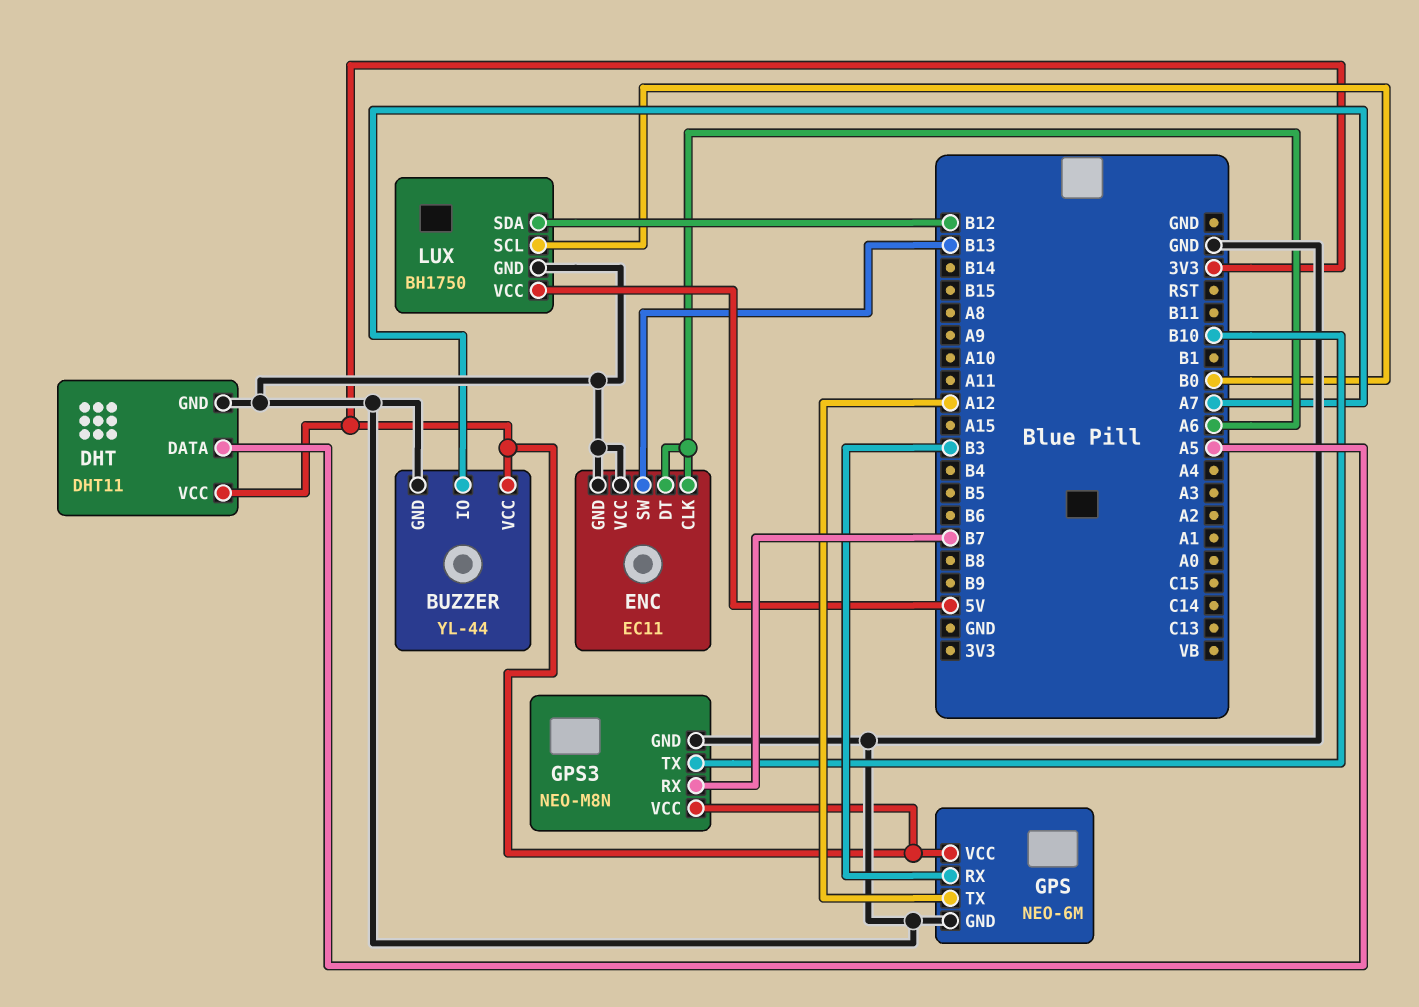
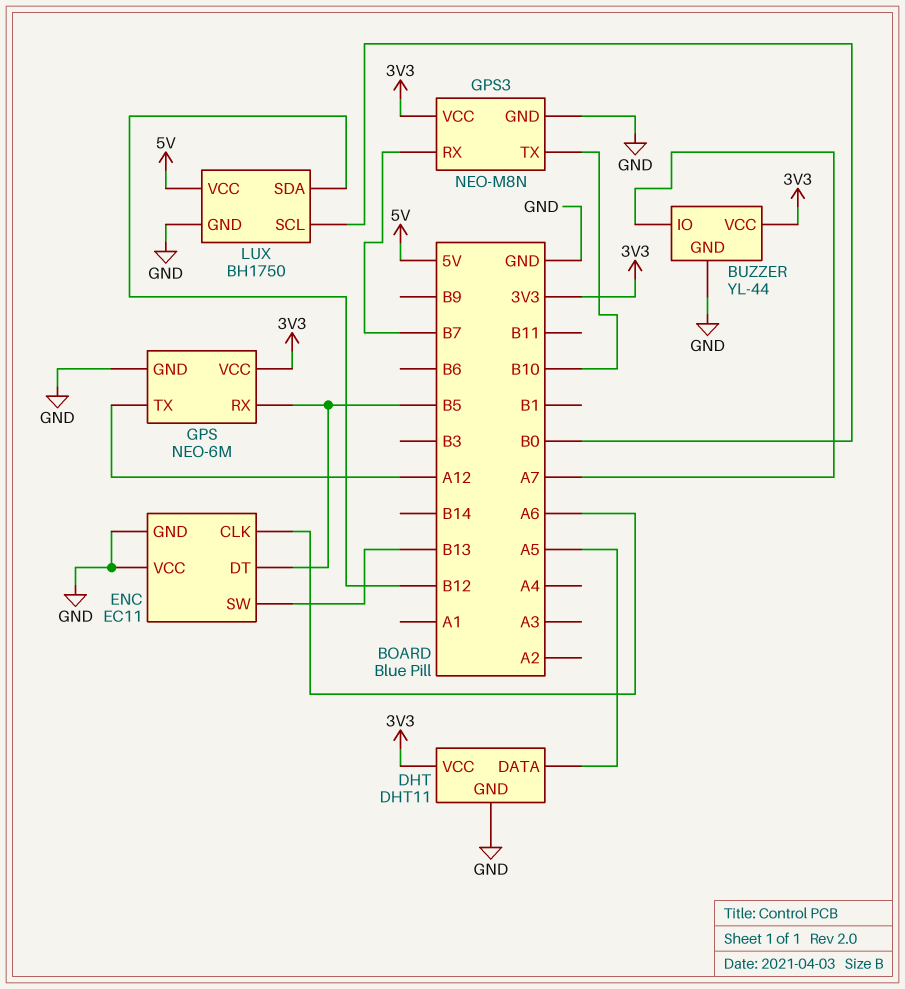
ENC pin DT: A6 -> B5
GPS pin RX: B3 -> B5

